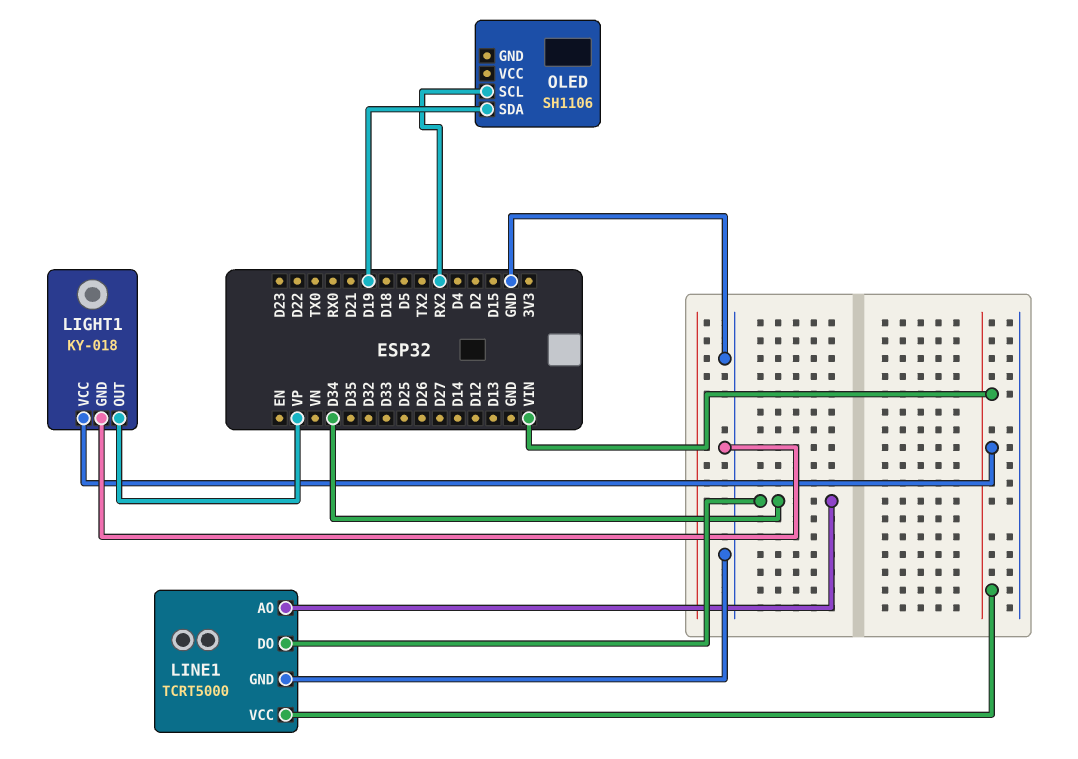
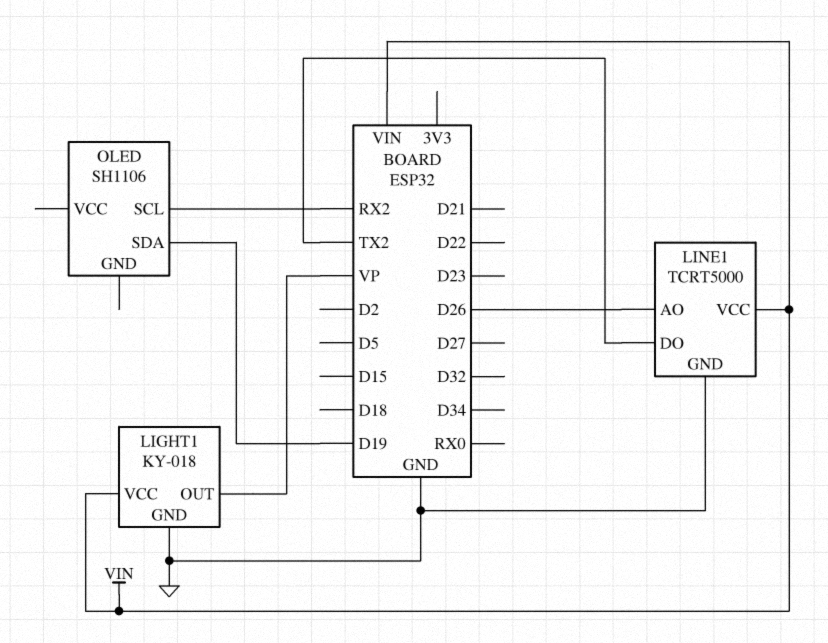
LINE1 pin AO: D34 -> D26
LINE1 pin DO: D34 -> TX2

